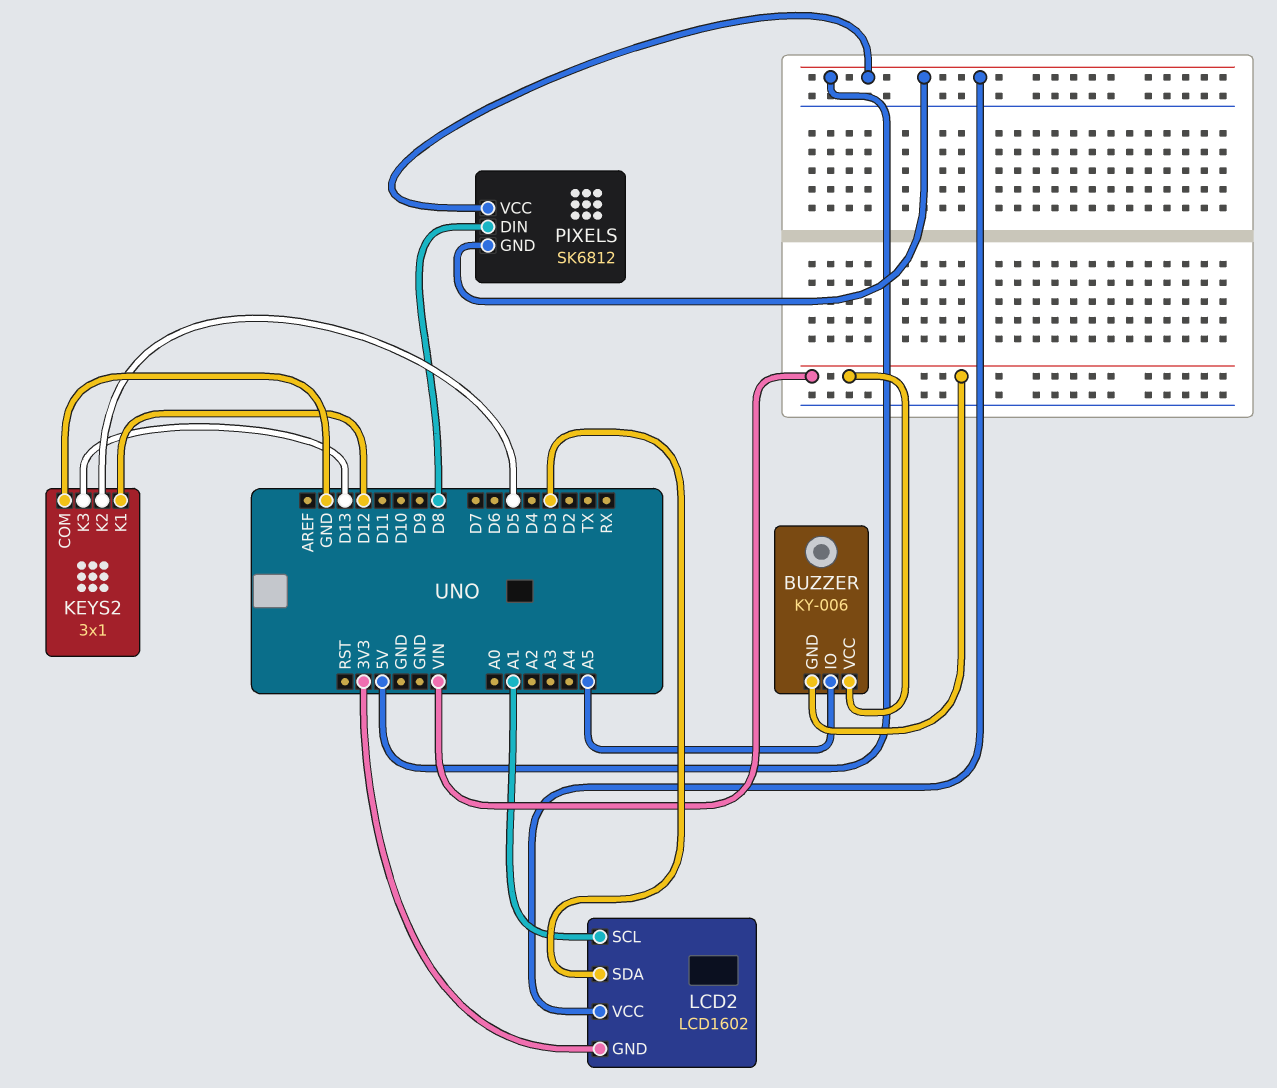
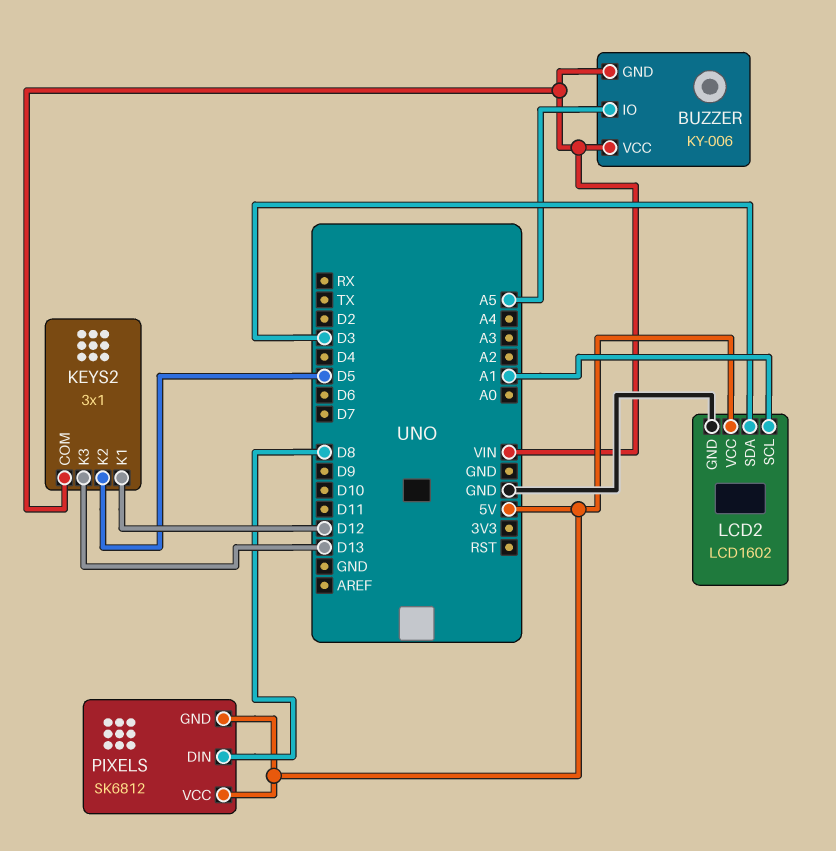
KEYS2 pin COM: GND -> VIN
LCD2 pin GND: 3V3 -> GND

